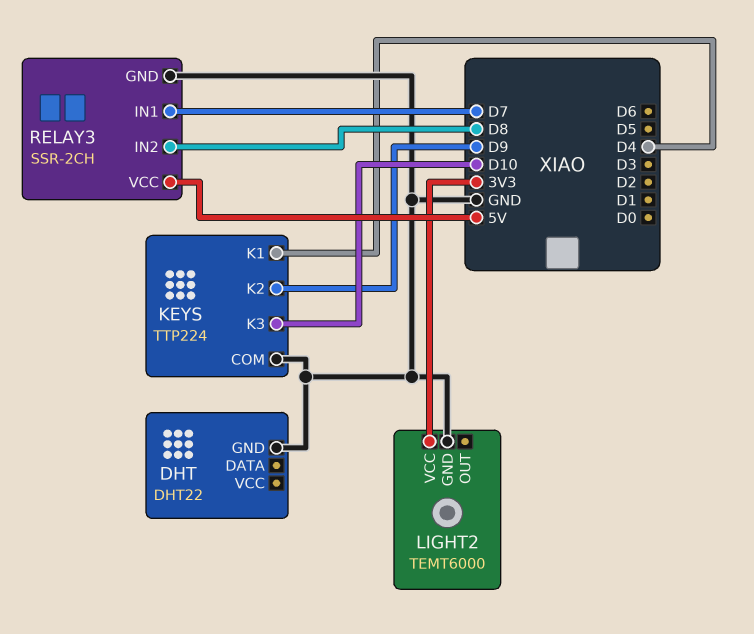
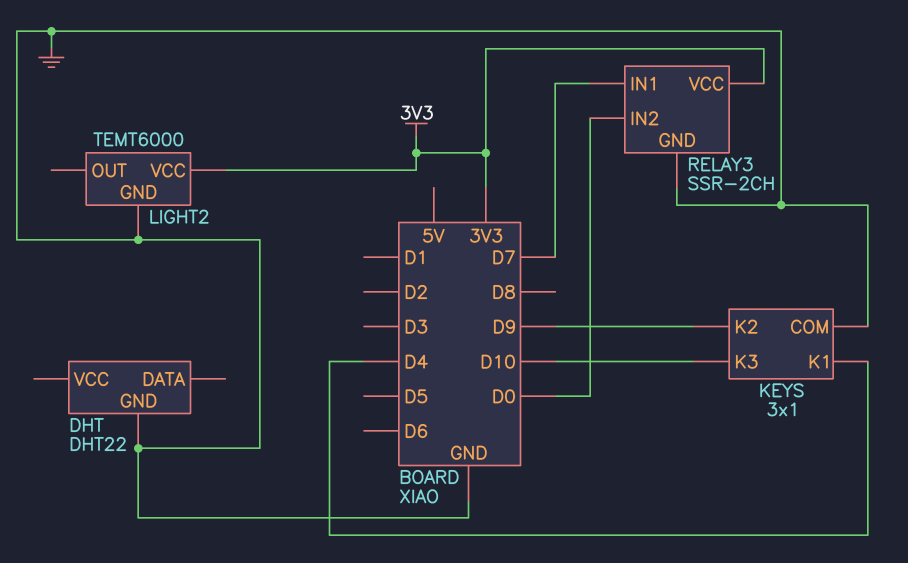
KEYS: TTP224 -> 3x1
RELAY3 pin IN2: D8 -> D0
RELAY3 pin VCC: 5V -> 3V3

